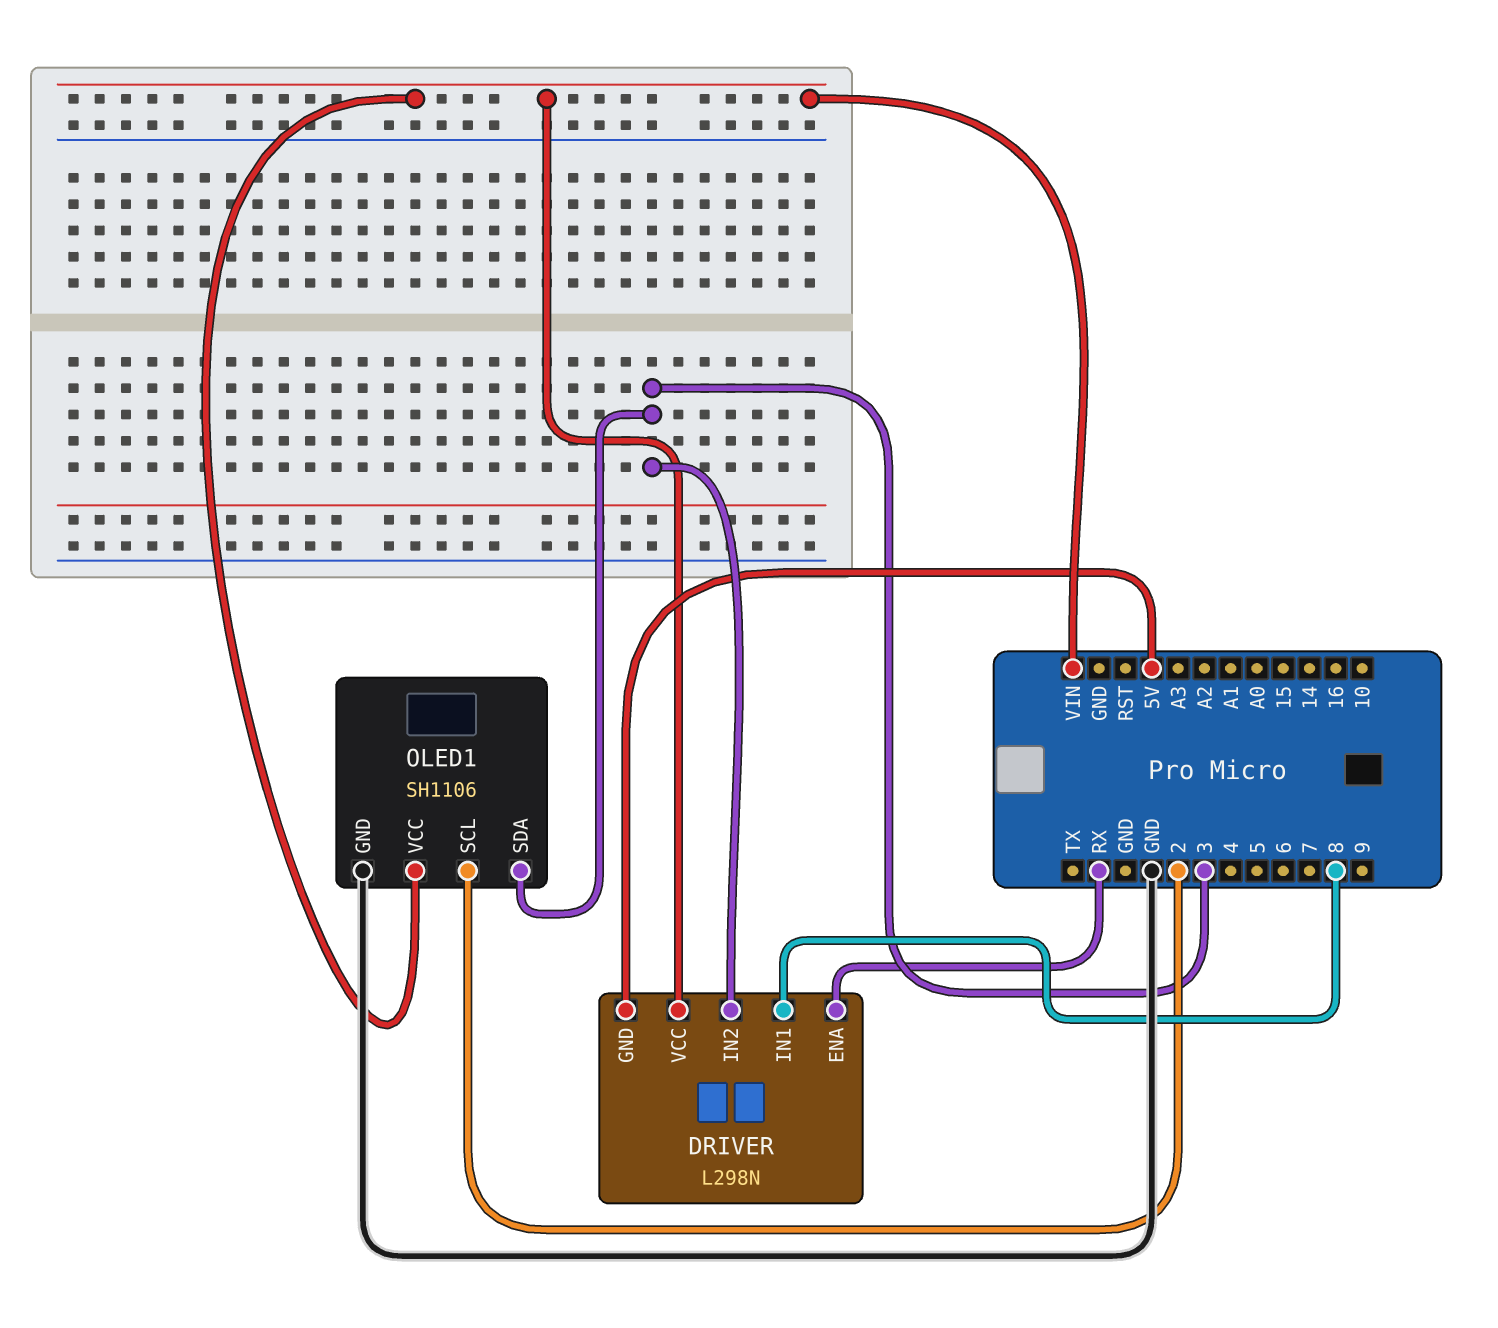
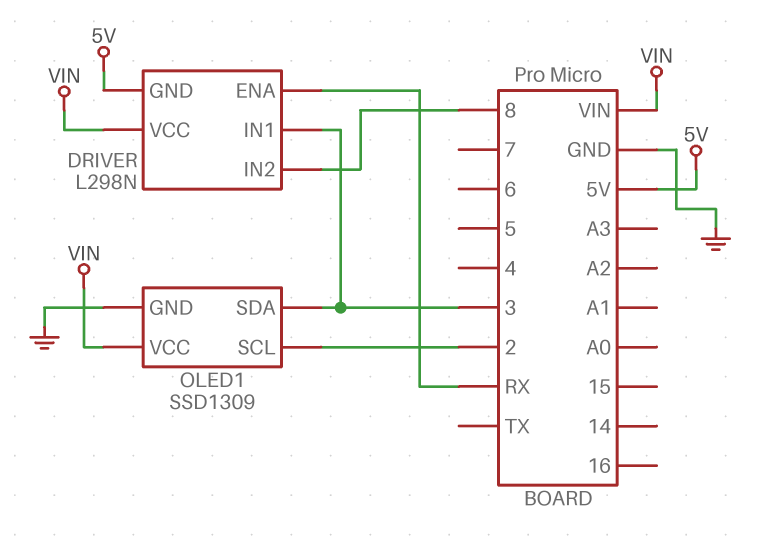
DRIVER pin IN1: 8 -> 3
DRIVER pin IN2: 3 -> 8
OLED1: SH1106 -> SSD1309

